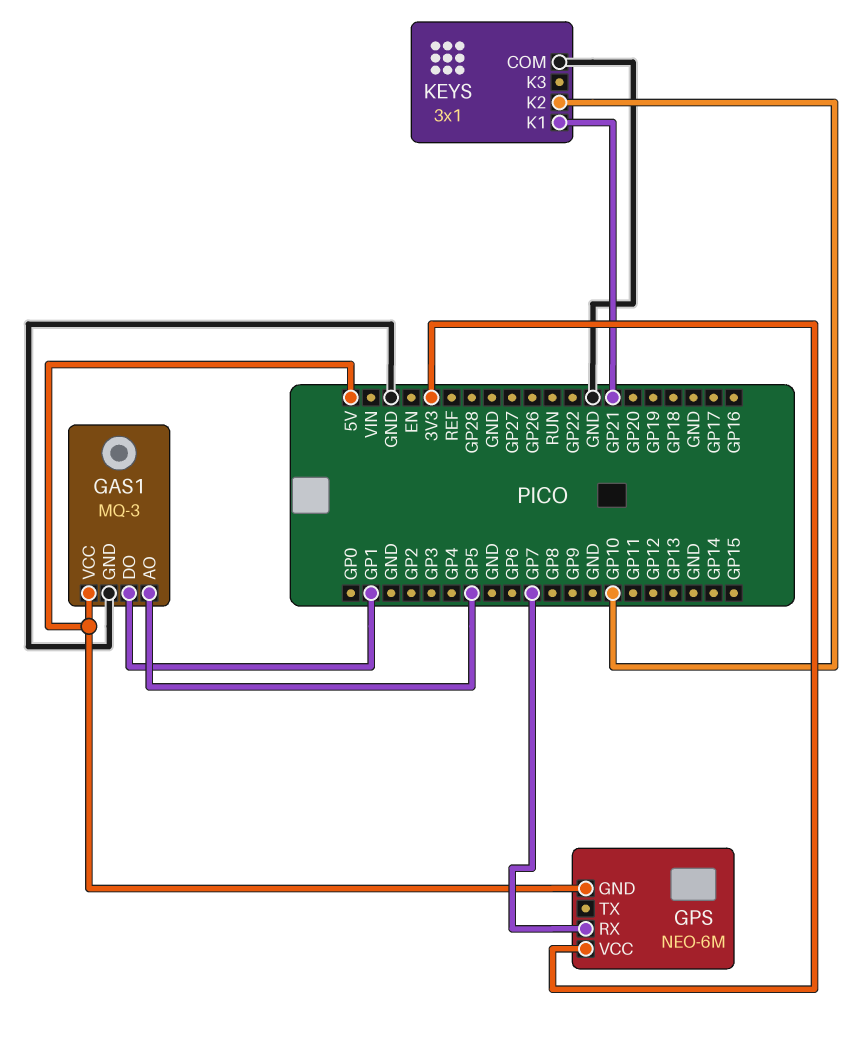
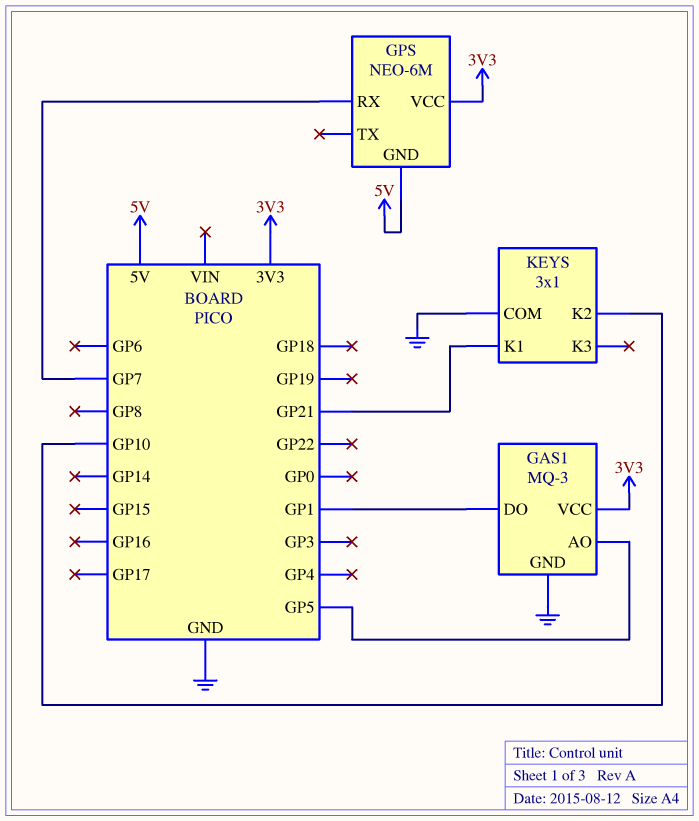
GAS1 pin VCC: 5V -> 3V3

